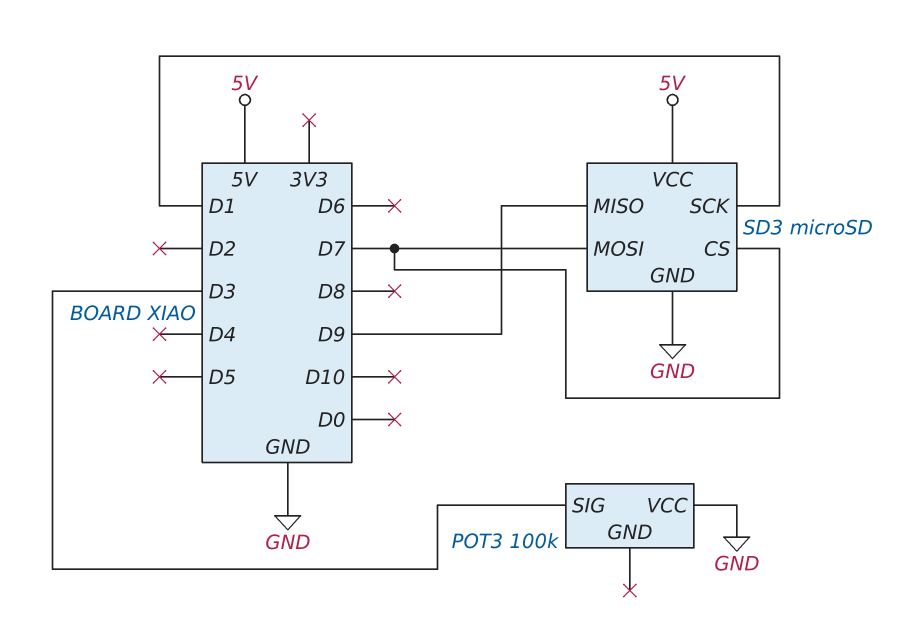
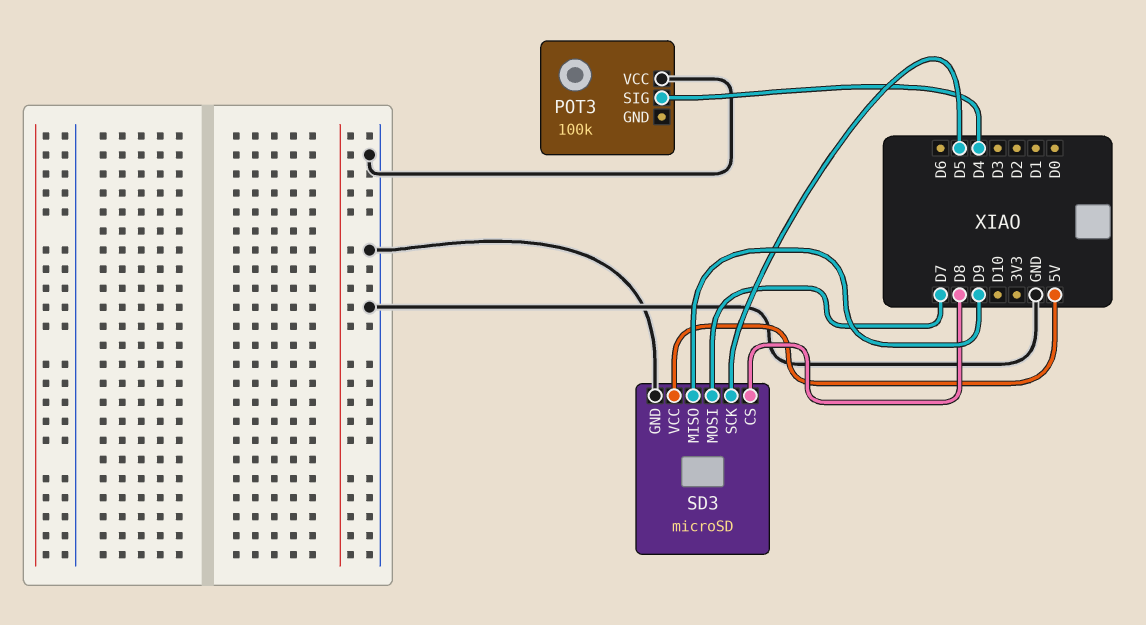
POT3 pin SIG: D3 -> D4
SD3 pin CS: D7 -> D8
SD3 pin SCK: D1 -> D5

